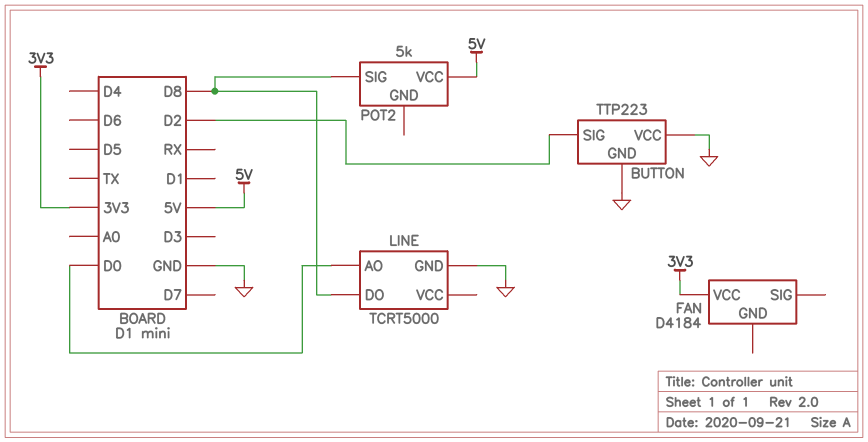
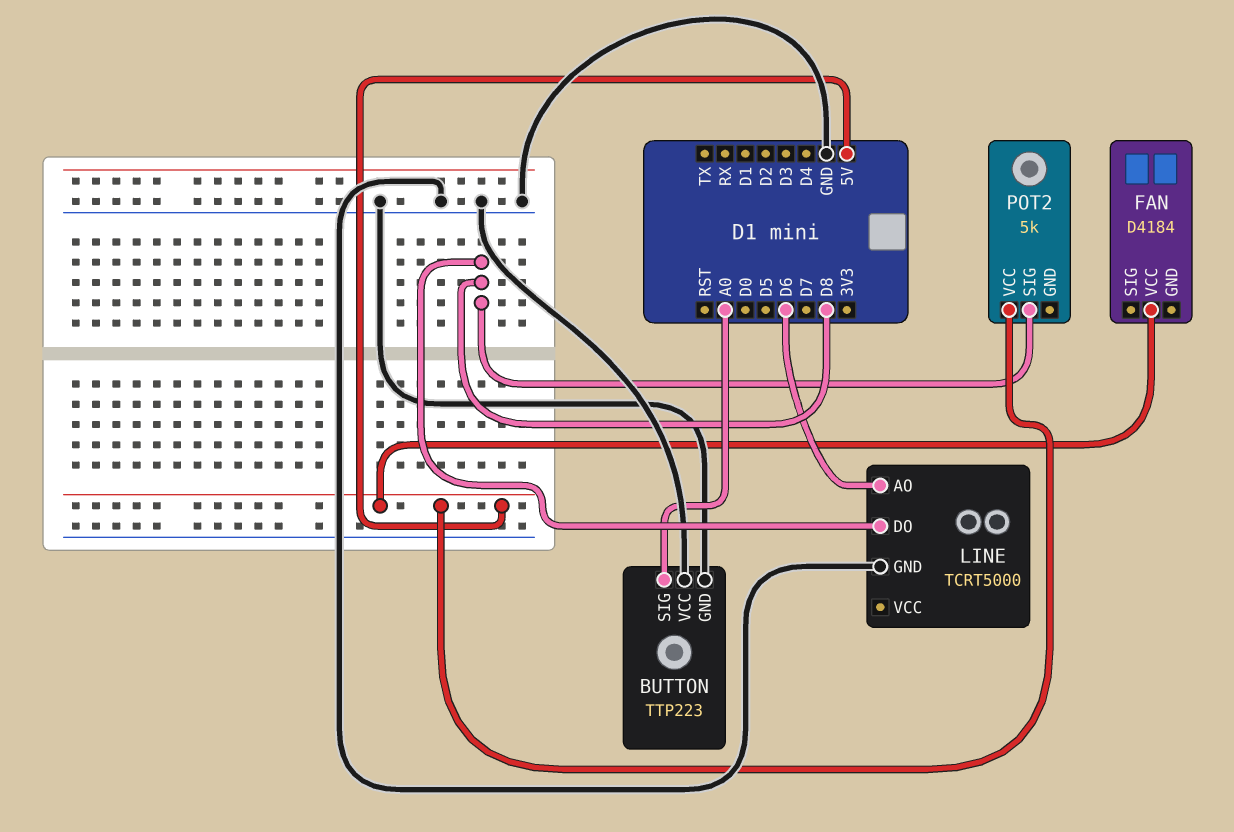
BUTTON pin SIG: D2 -> A0
FAN pin VCC: 3V3 -> 5V
LINE pin AO: D0 -> D6

